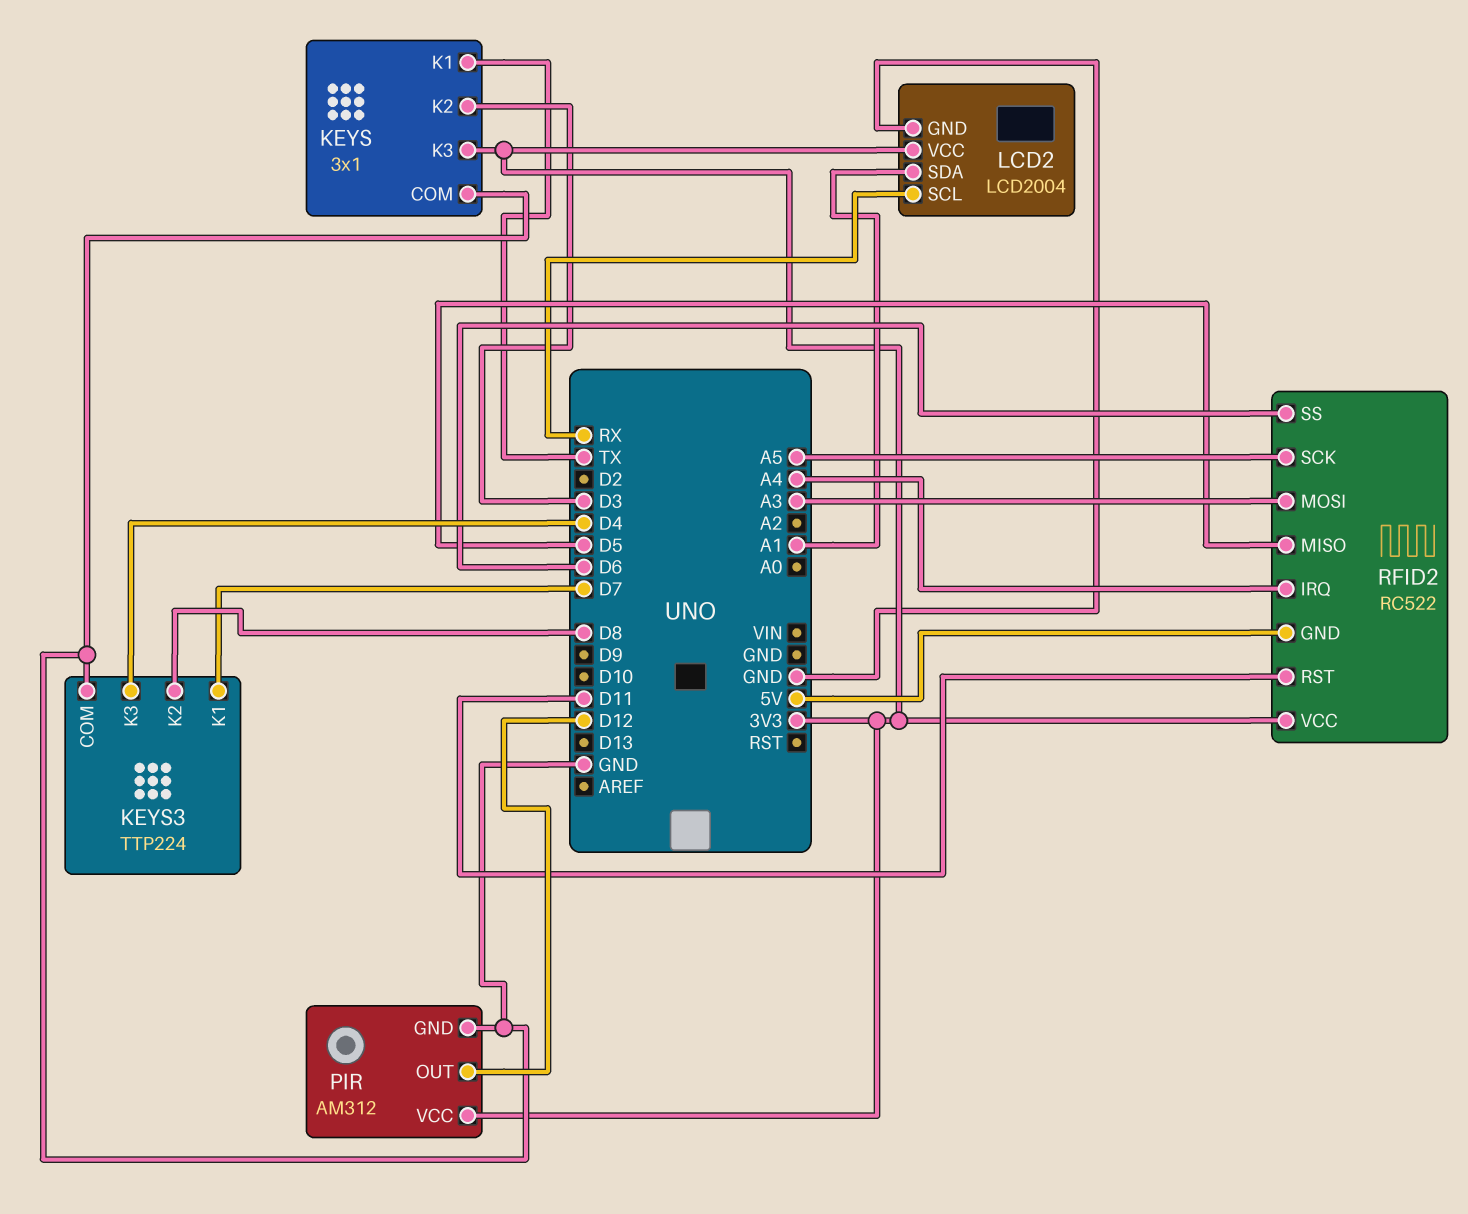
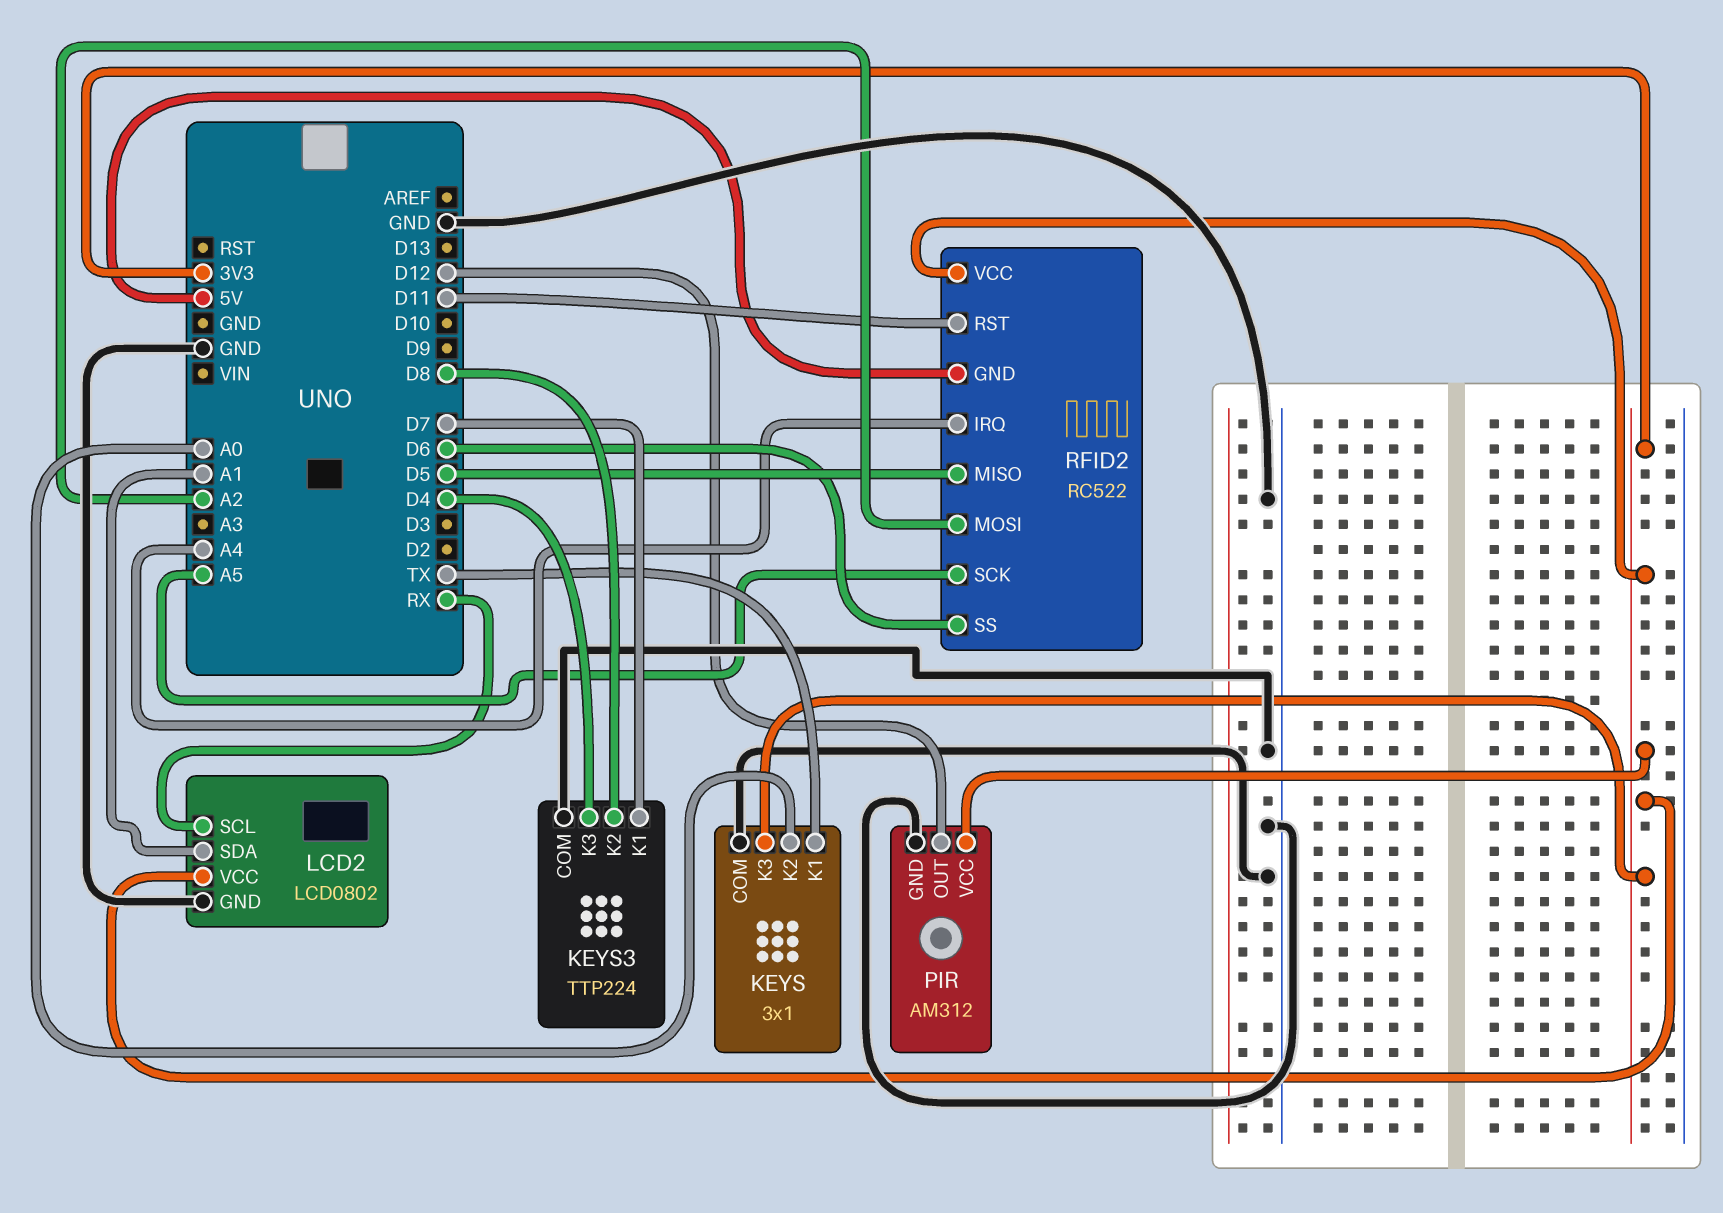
KEYS pin K2: D3 -> A0
LCD2: LCD2004 -> LCD0802
RFID2 pin MOSI: A3 -> A2

